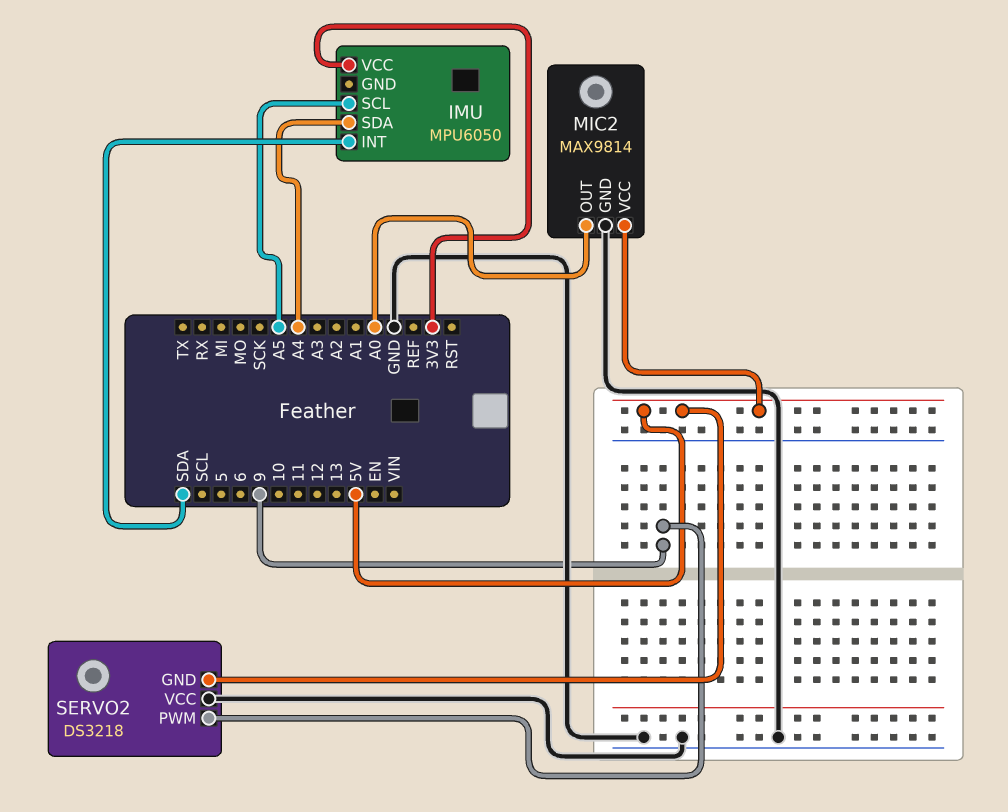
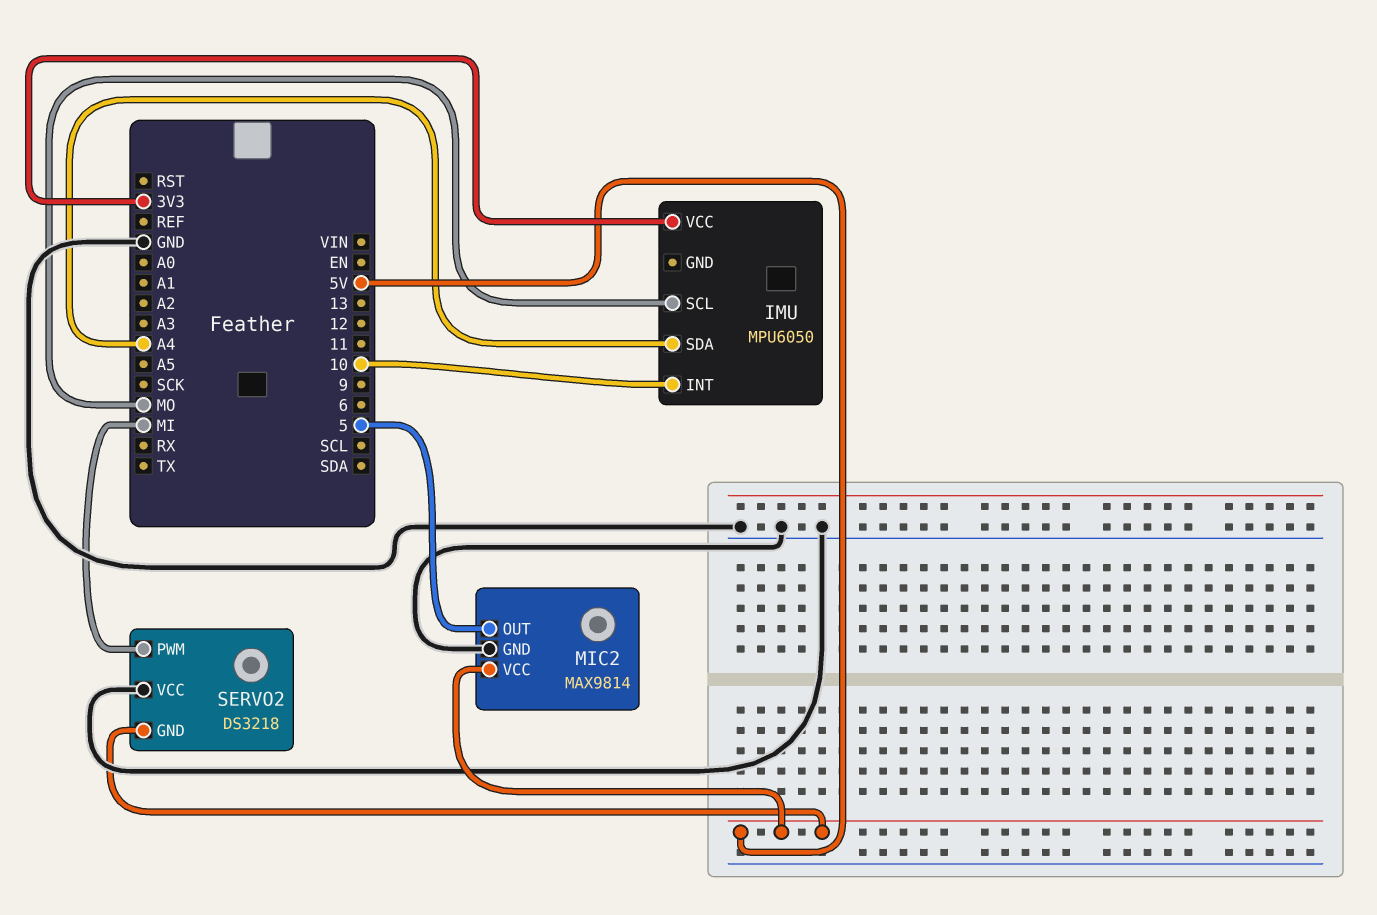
IMU pin INT: SDA -> 10
IMU pin SCL: A5 -> MO
MIC2 pin OUT: A0 -> 5
SERVO2 pin PWM: 9 -> MI

